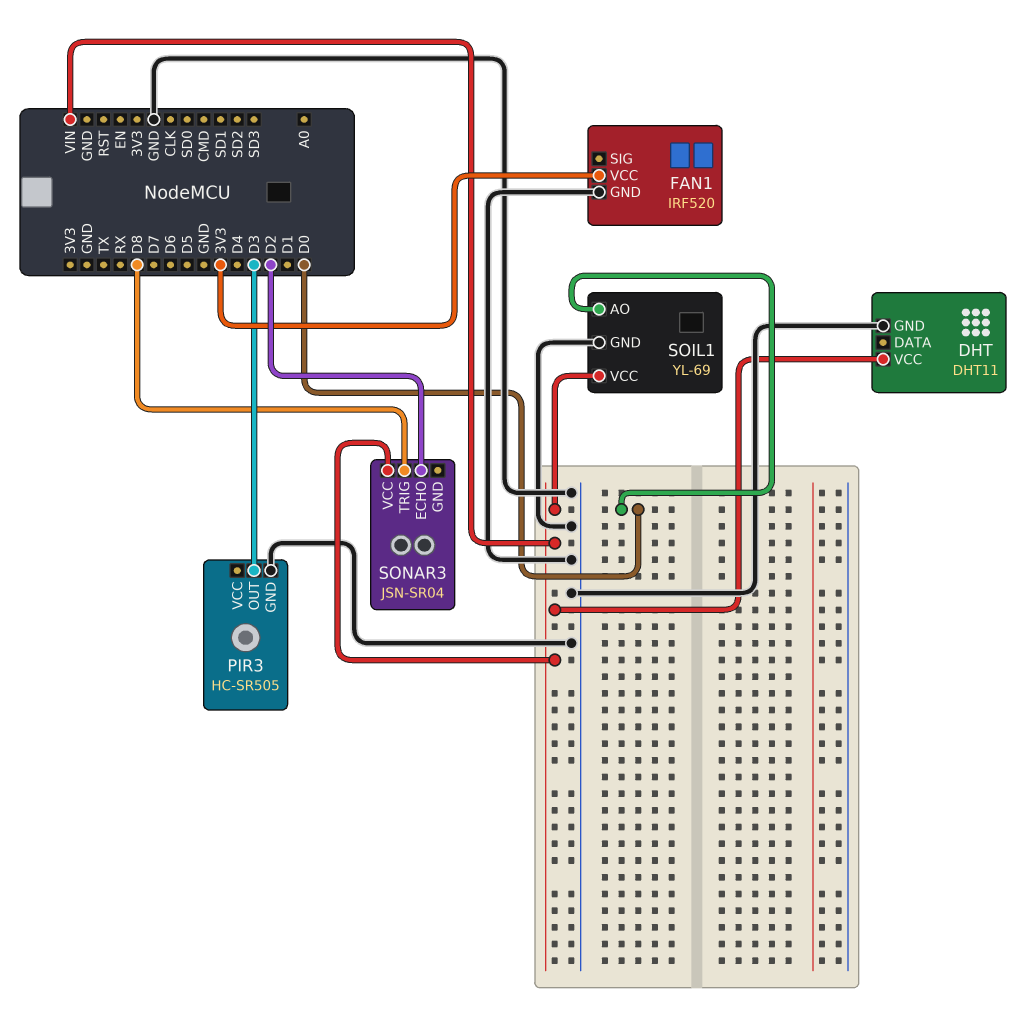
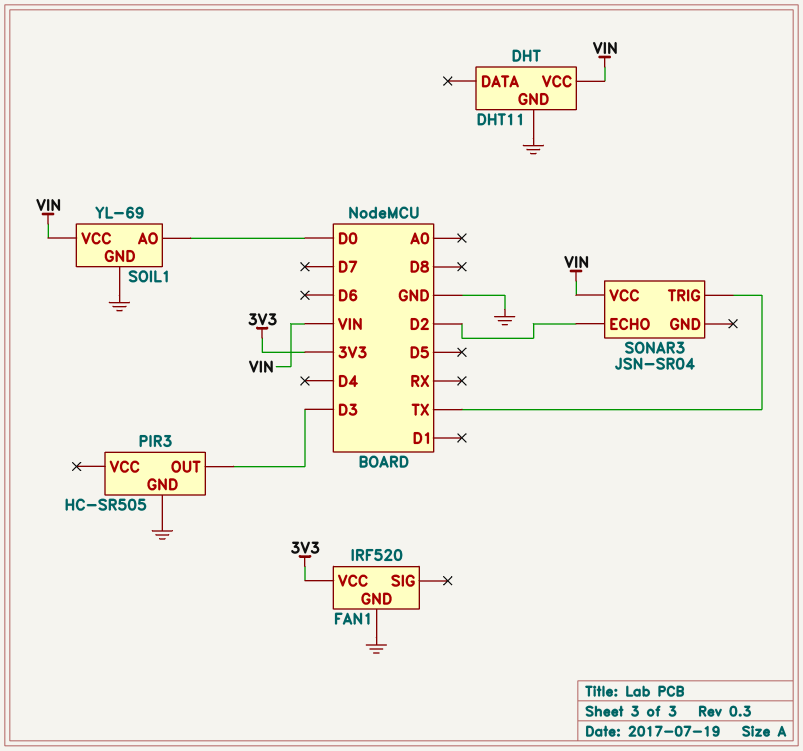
SONAR3 pin TRIG: D8 -> TX

